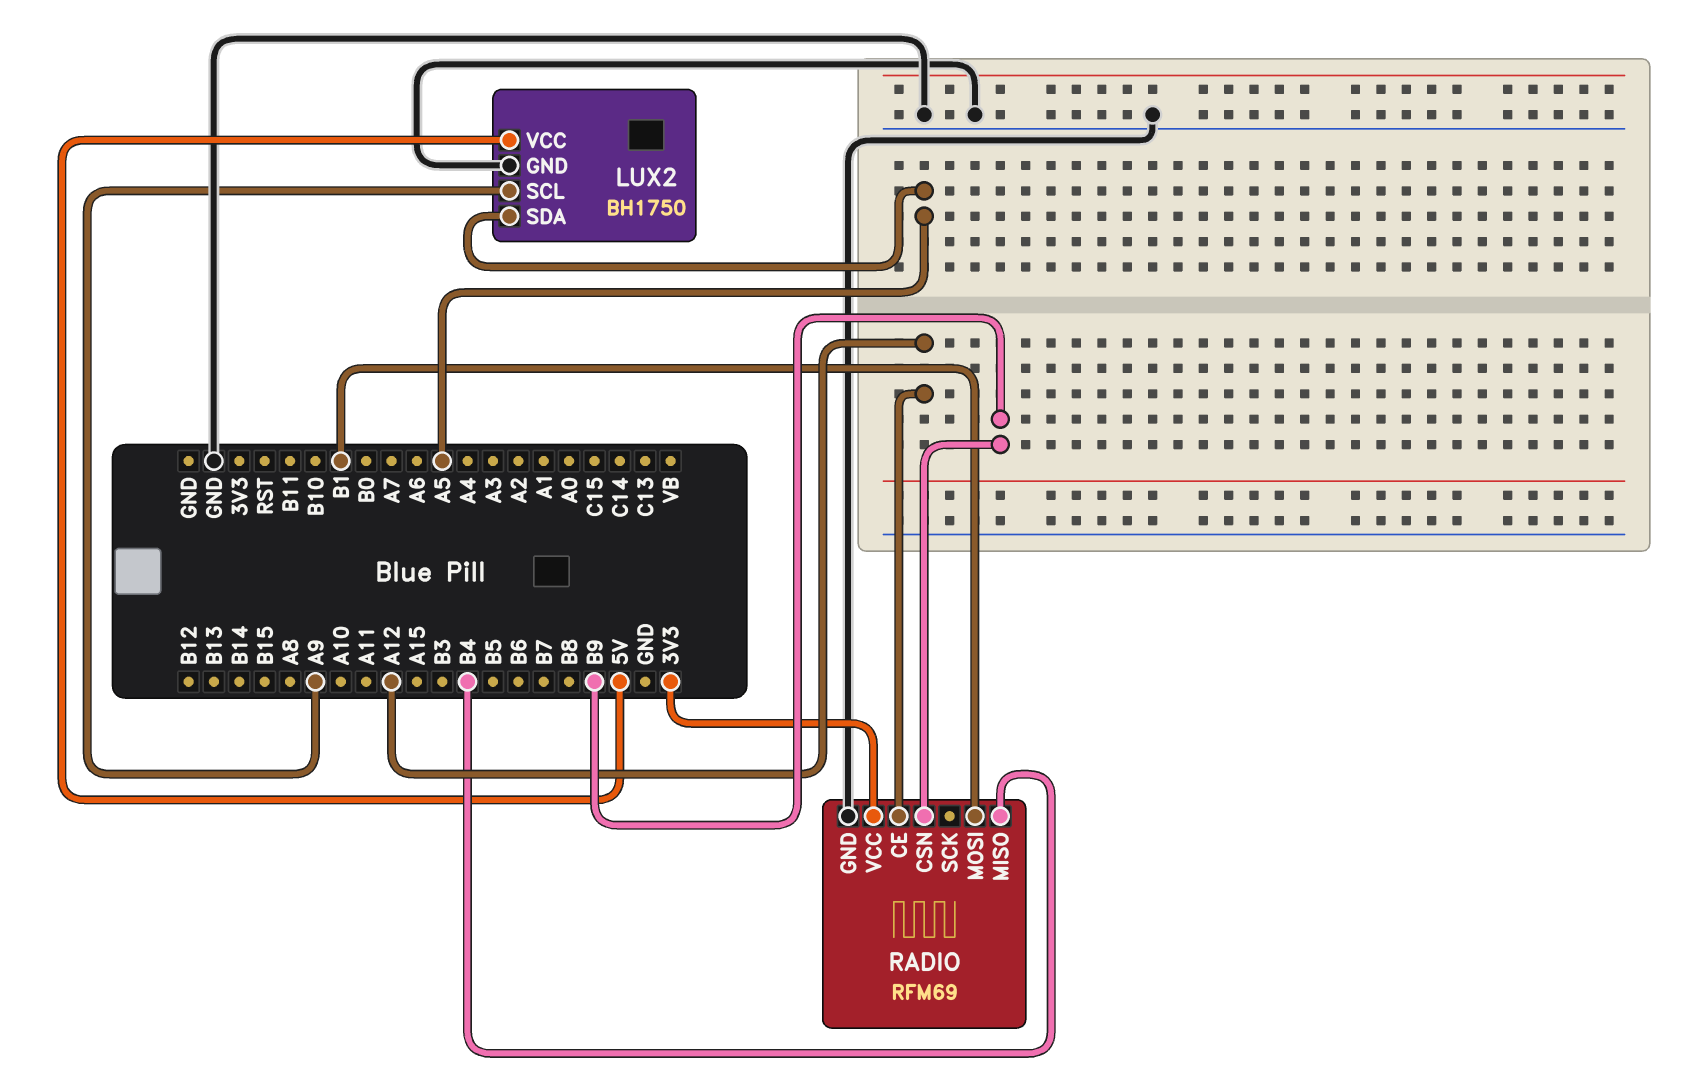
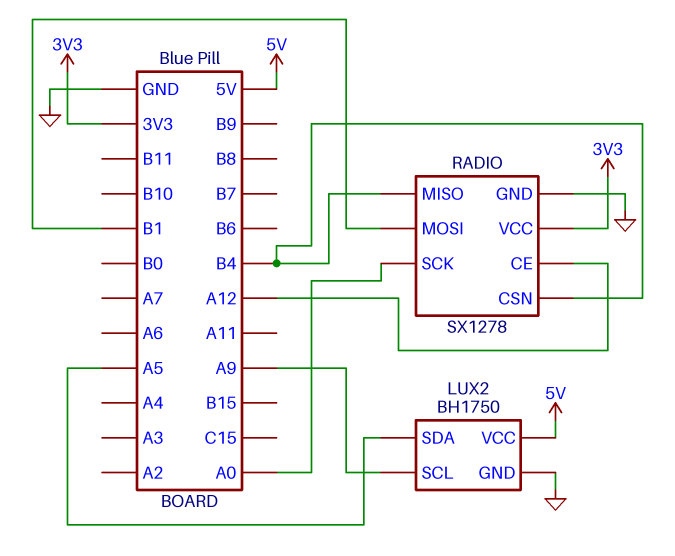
RADIO: RFM69 -> SX1278
RADIO pin CSN: B9 -> B4
RADIO pin SCK: none -> A0

